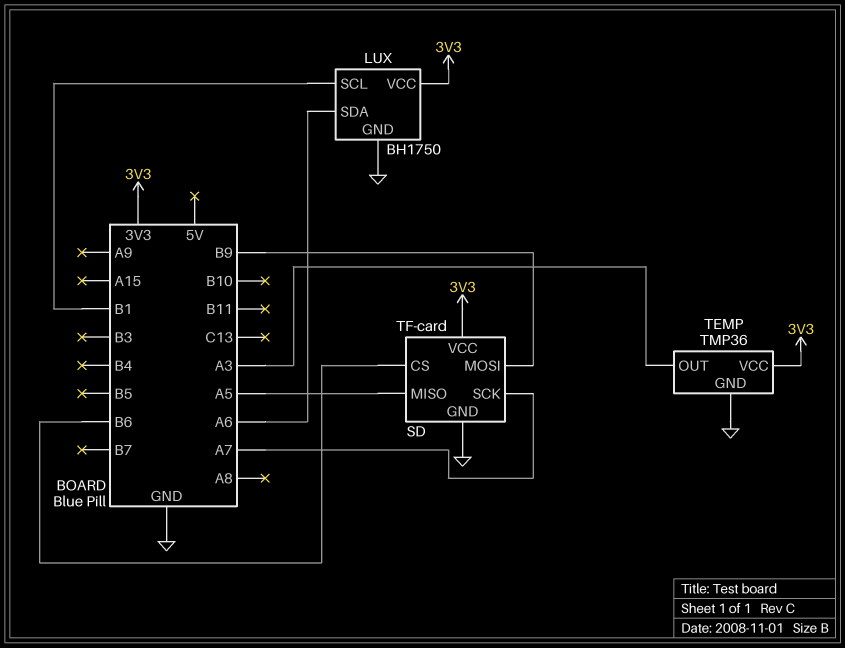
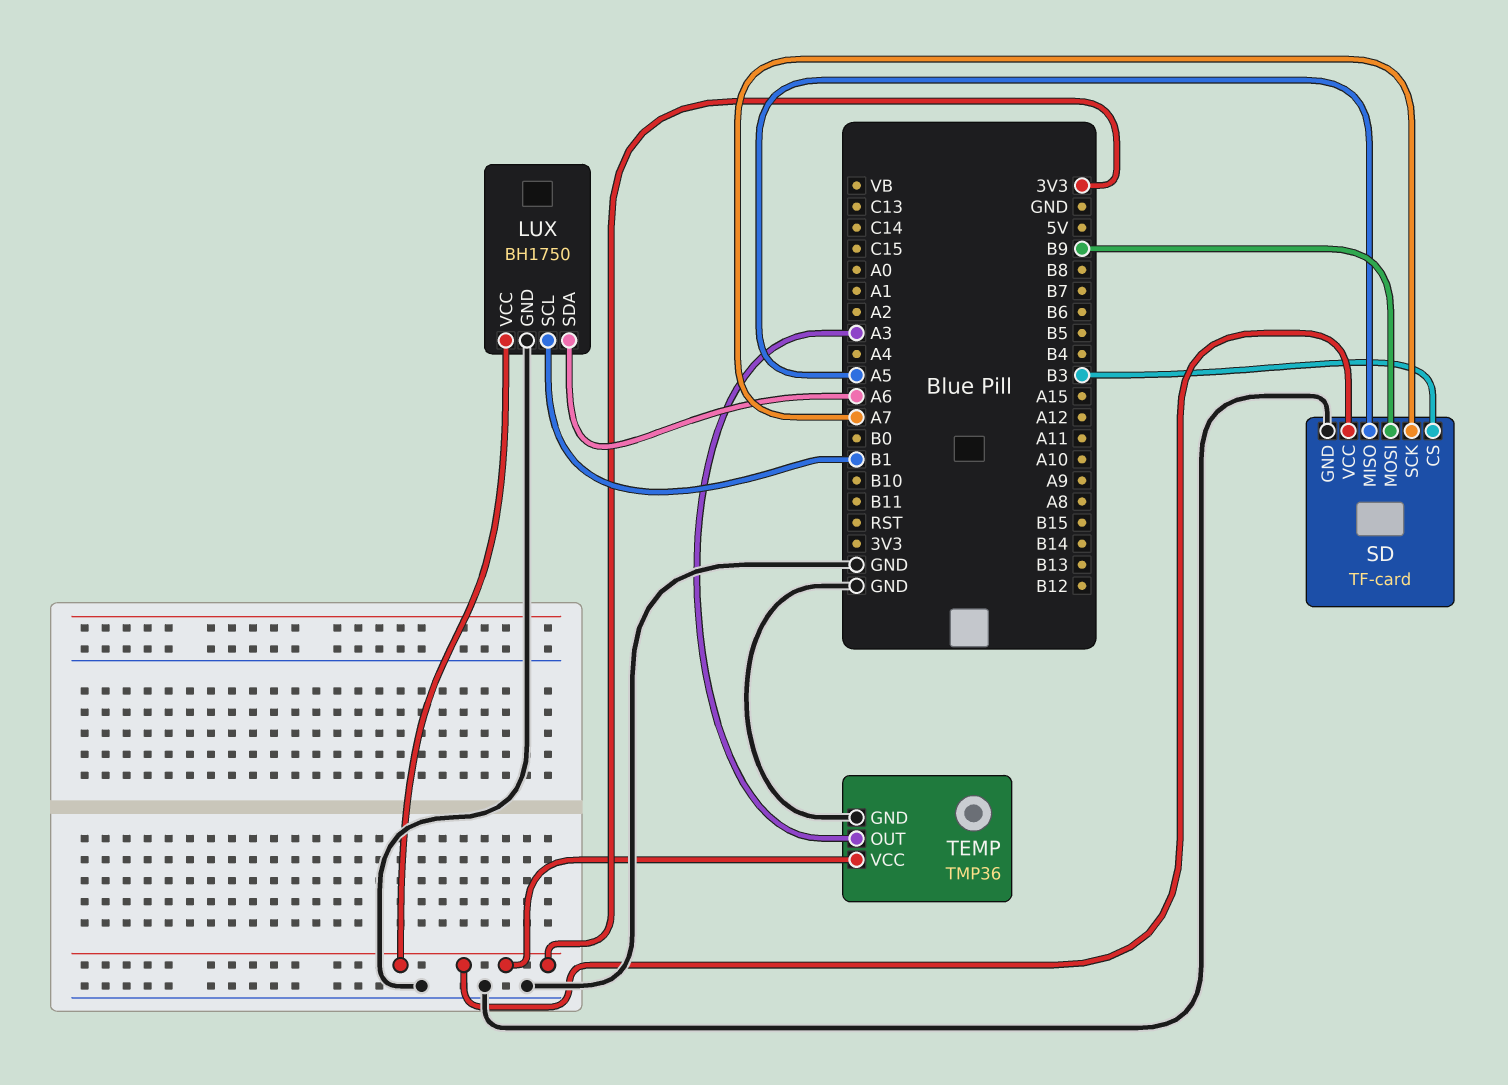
SD pin CS: B6 -> B3

